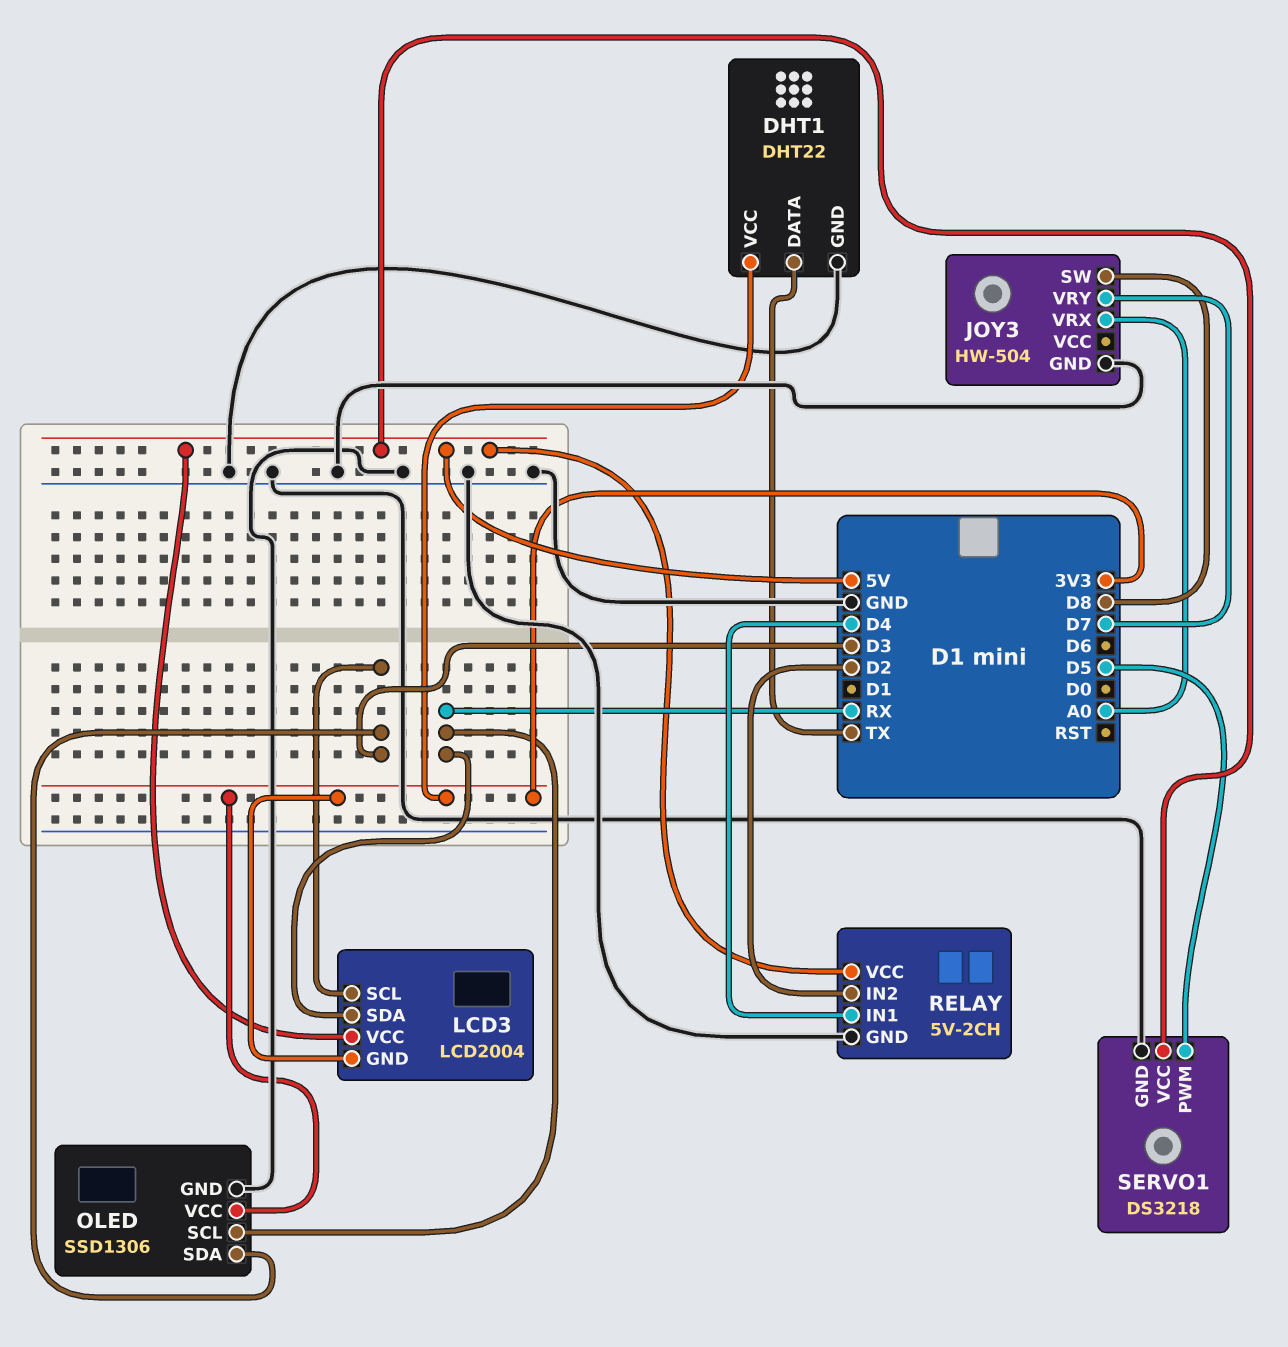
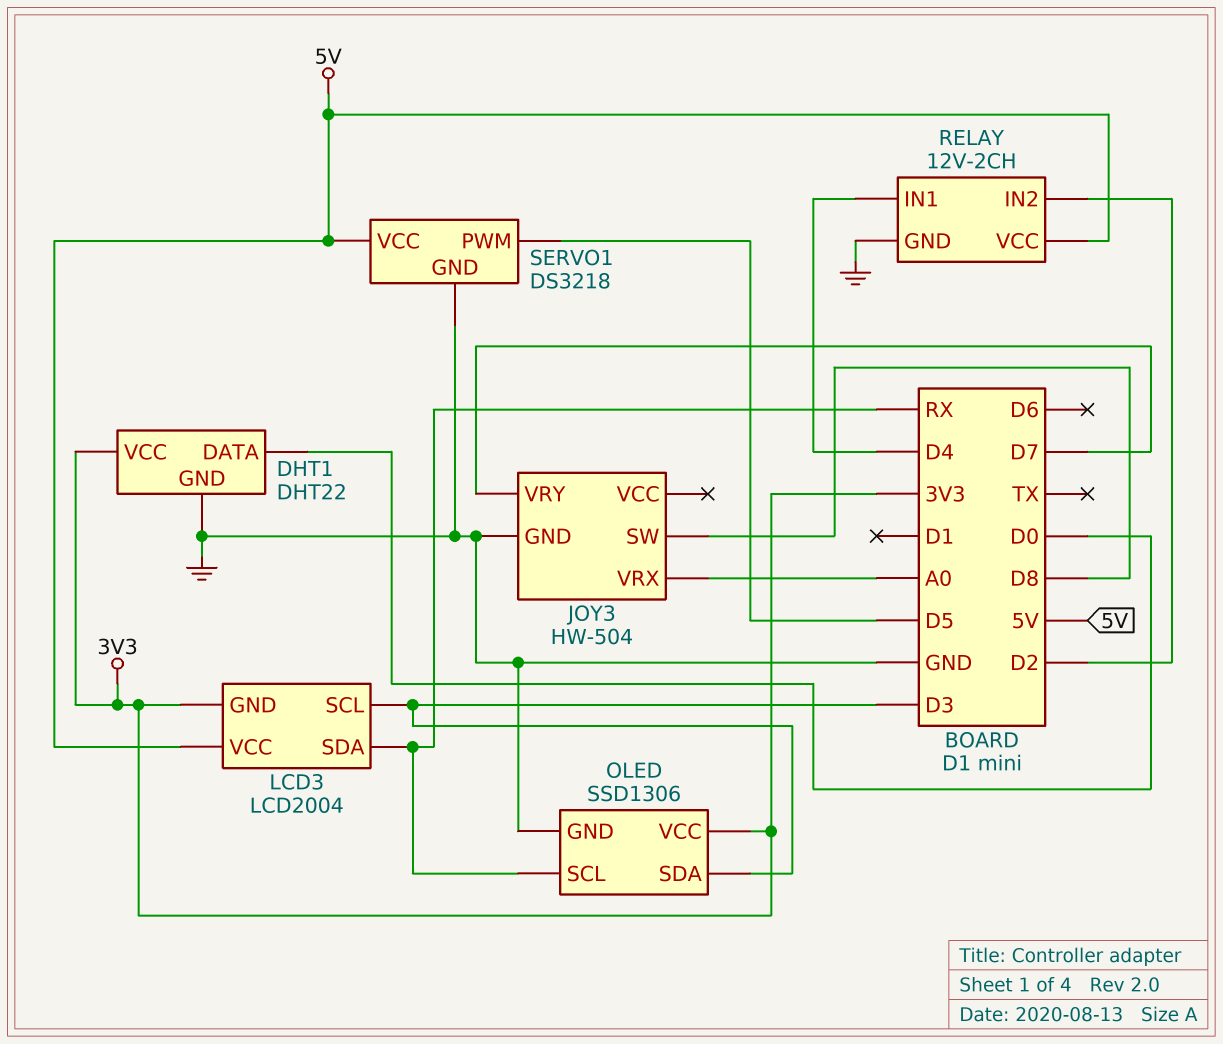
DHT1 pin DATA: TX -> D0
RELAY: 5V-2CH -> 12V-2CH

